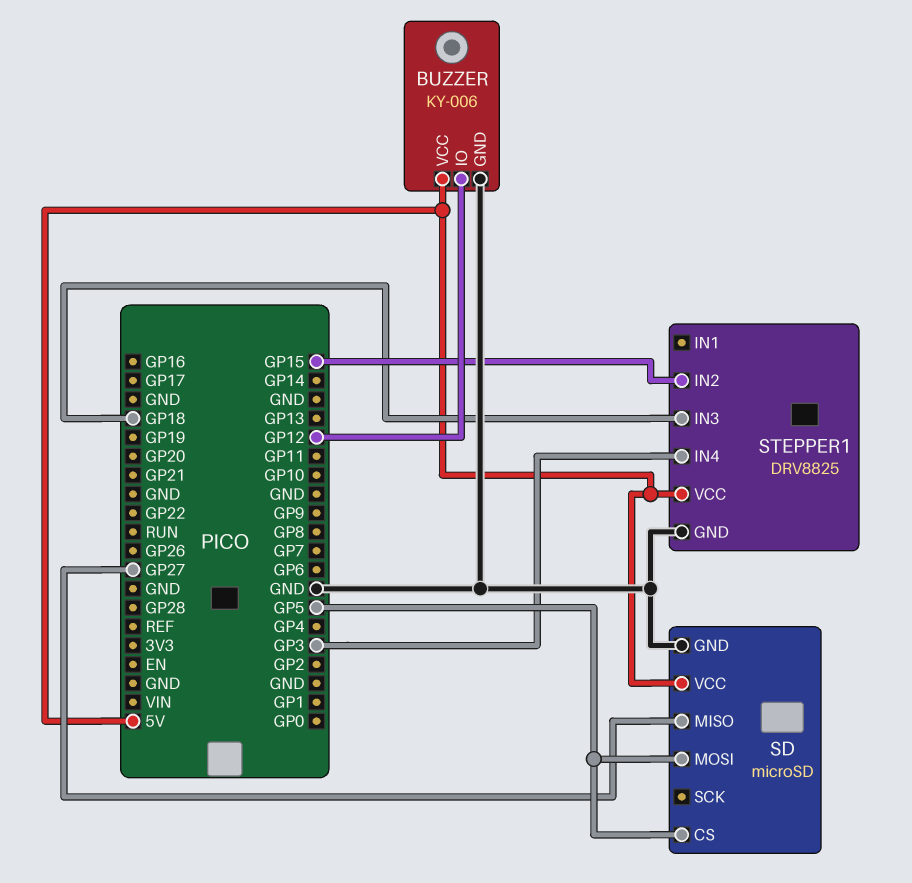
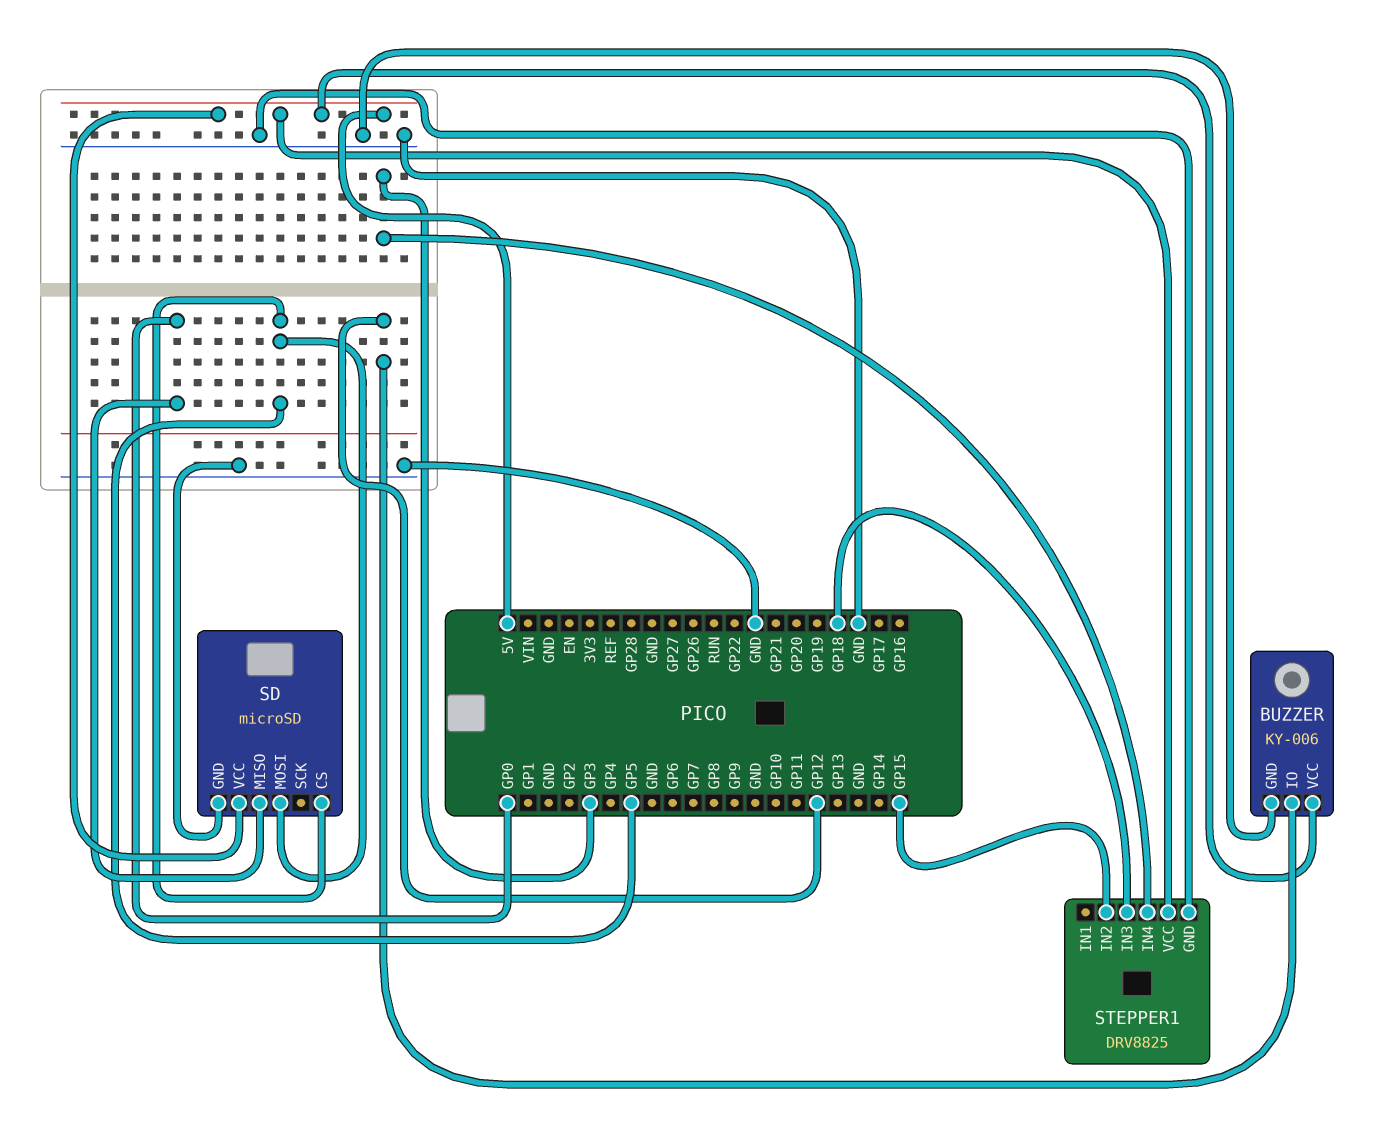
SD pin MISO: GP27 -> GP0

